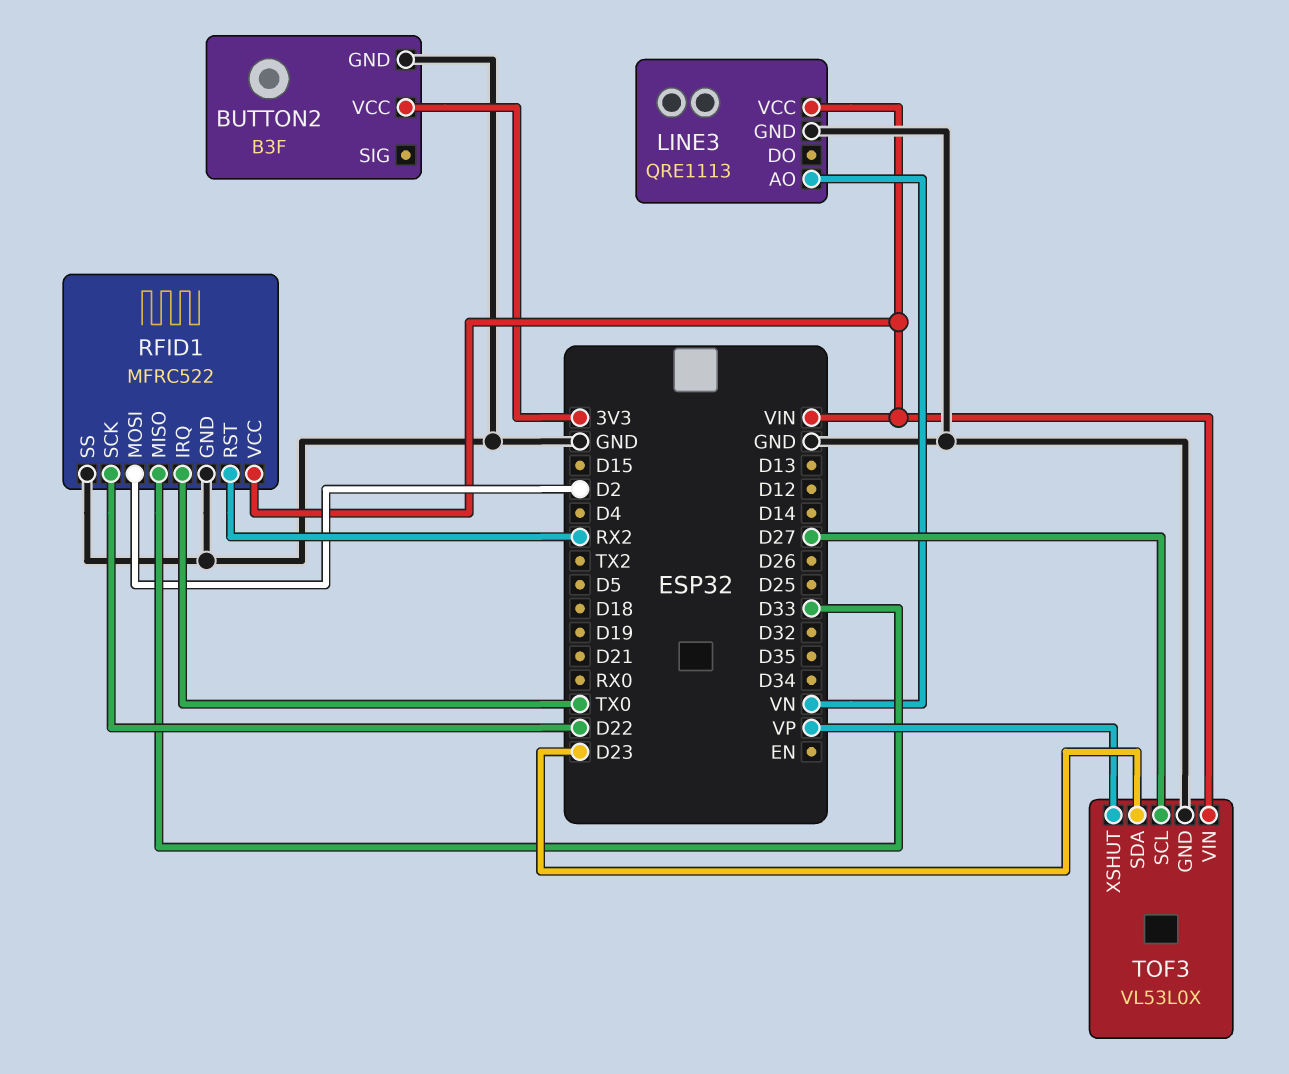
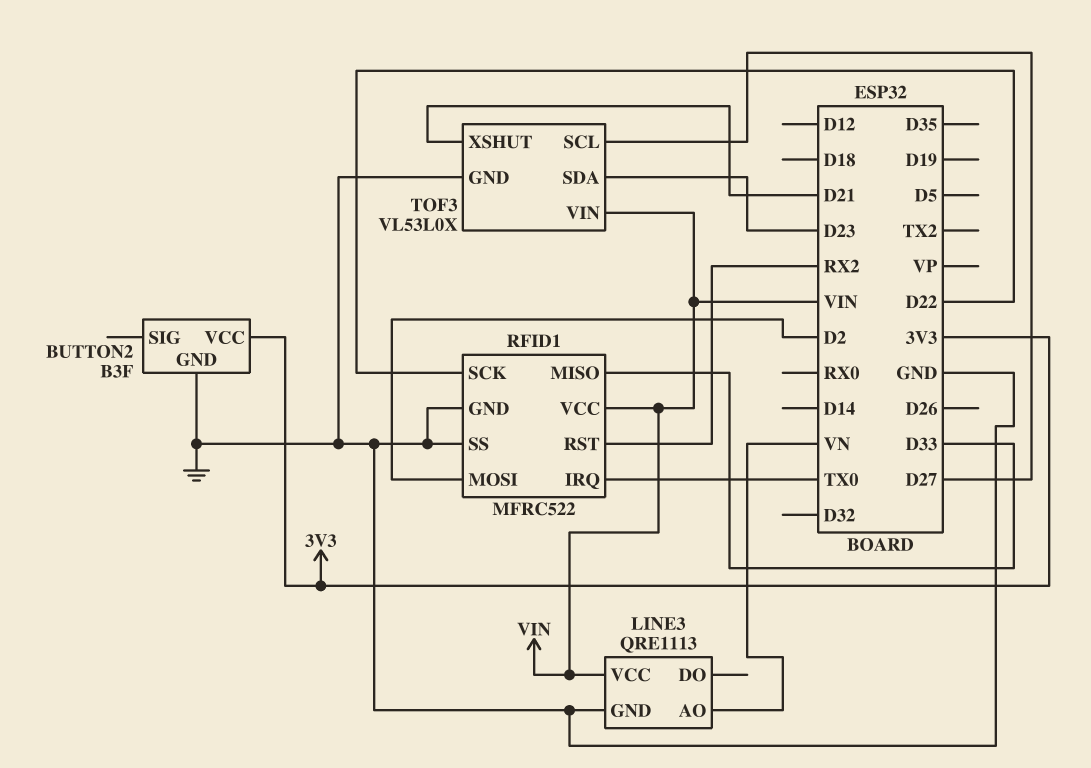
TOF3 pin XSHUT: VP -> D21

